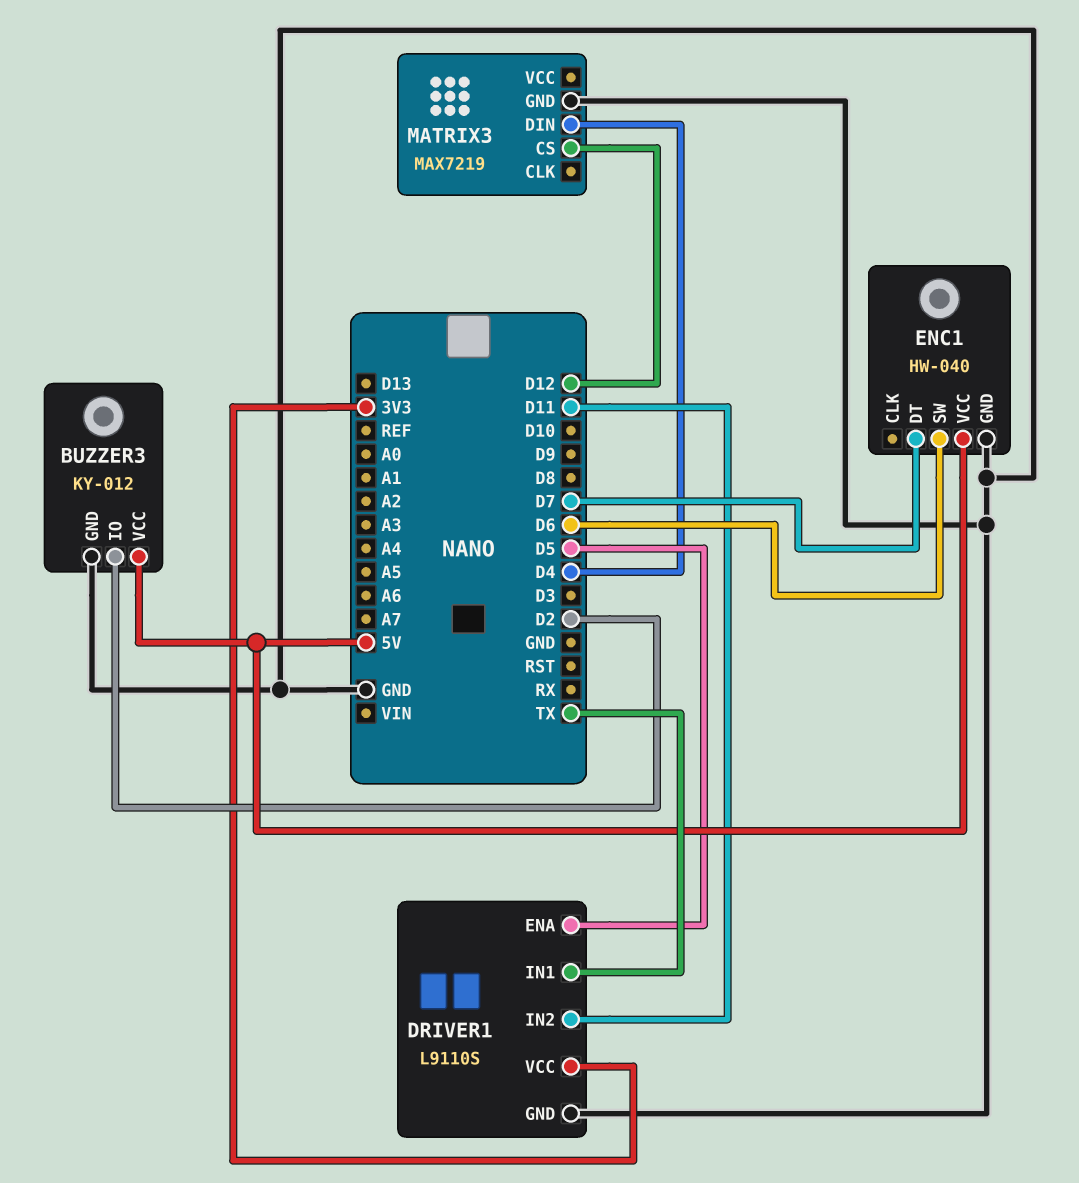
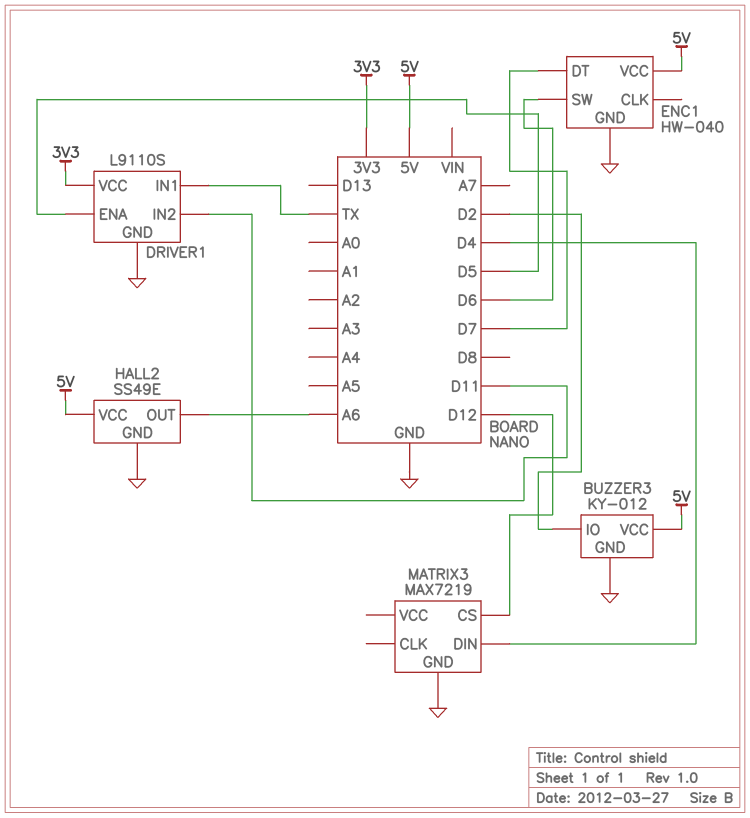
HALL2: none -> SS49E
HALL2 pin GND: none -> GND
HALL2 pin OUT: none -> A6
HALL2 pin VCC: none -> 5V

